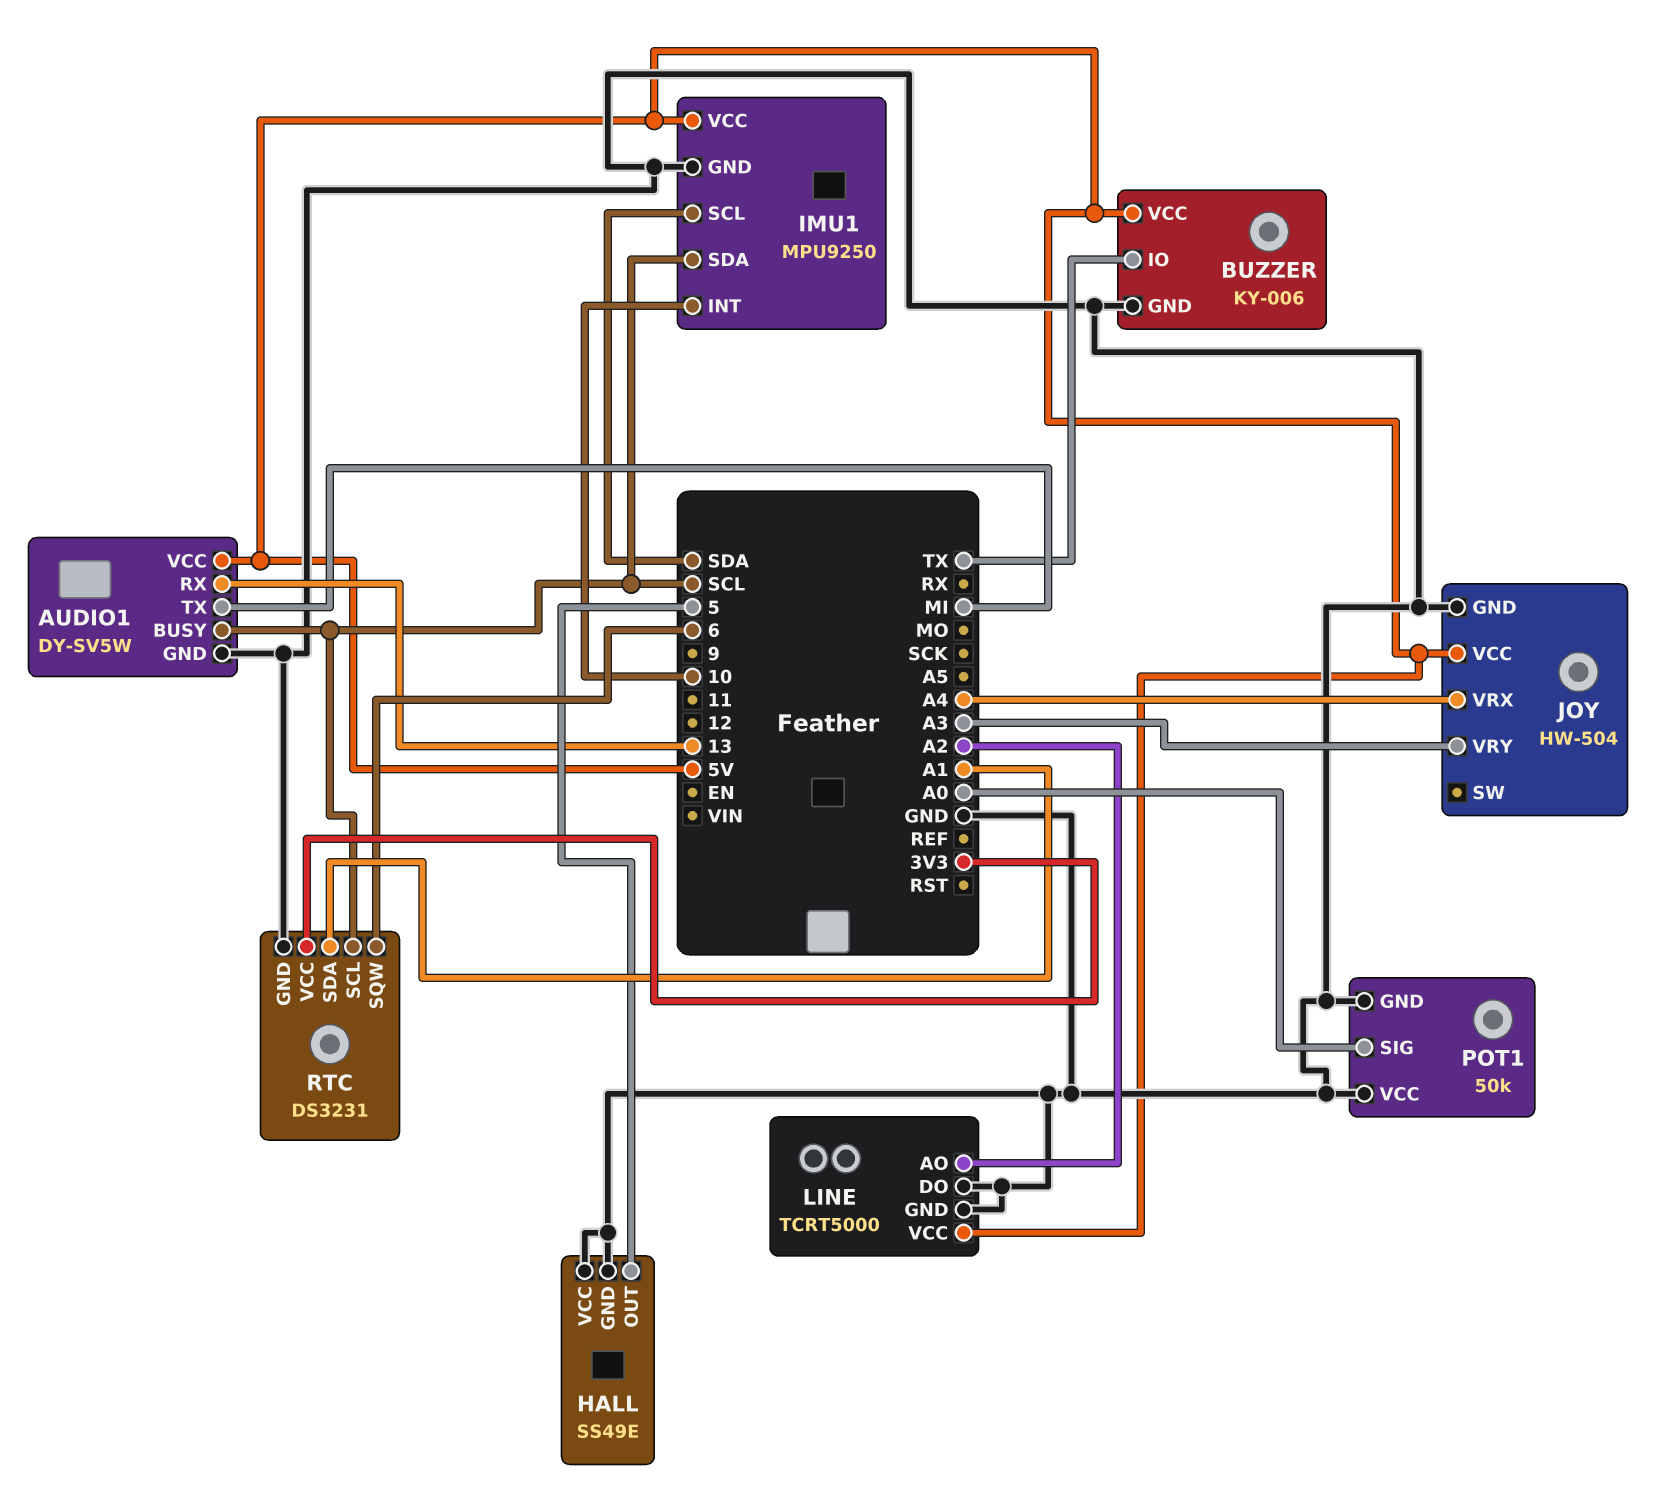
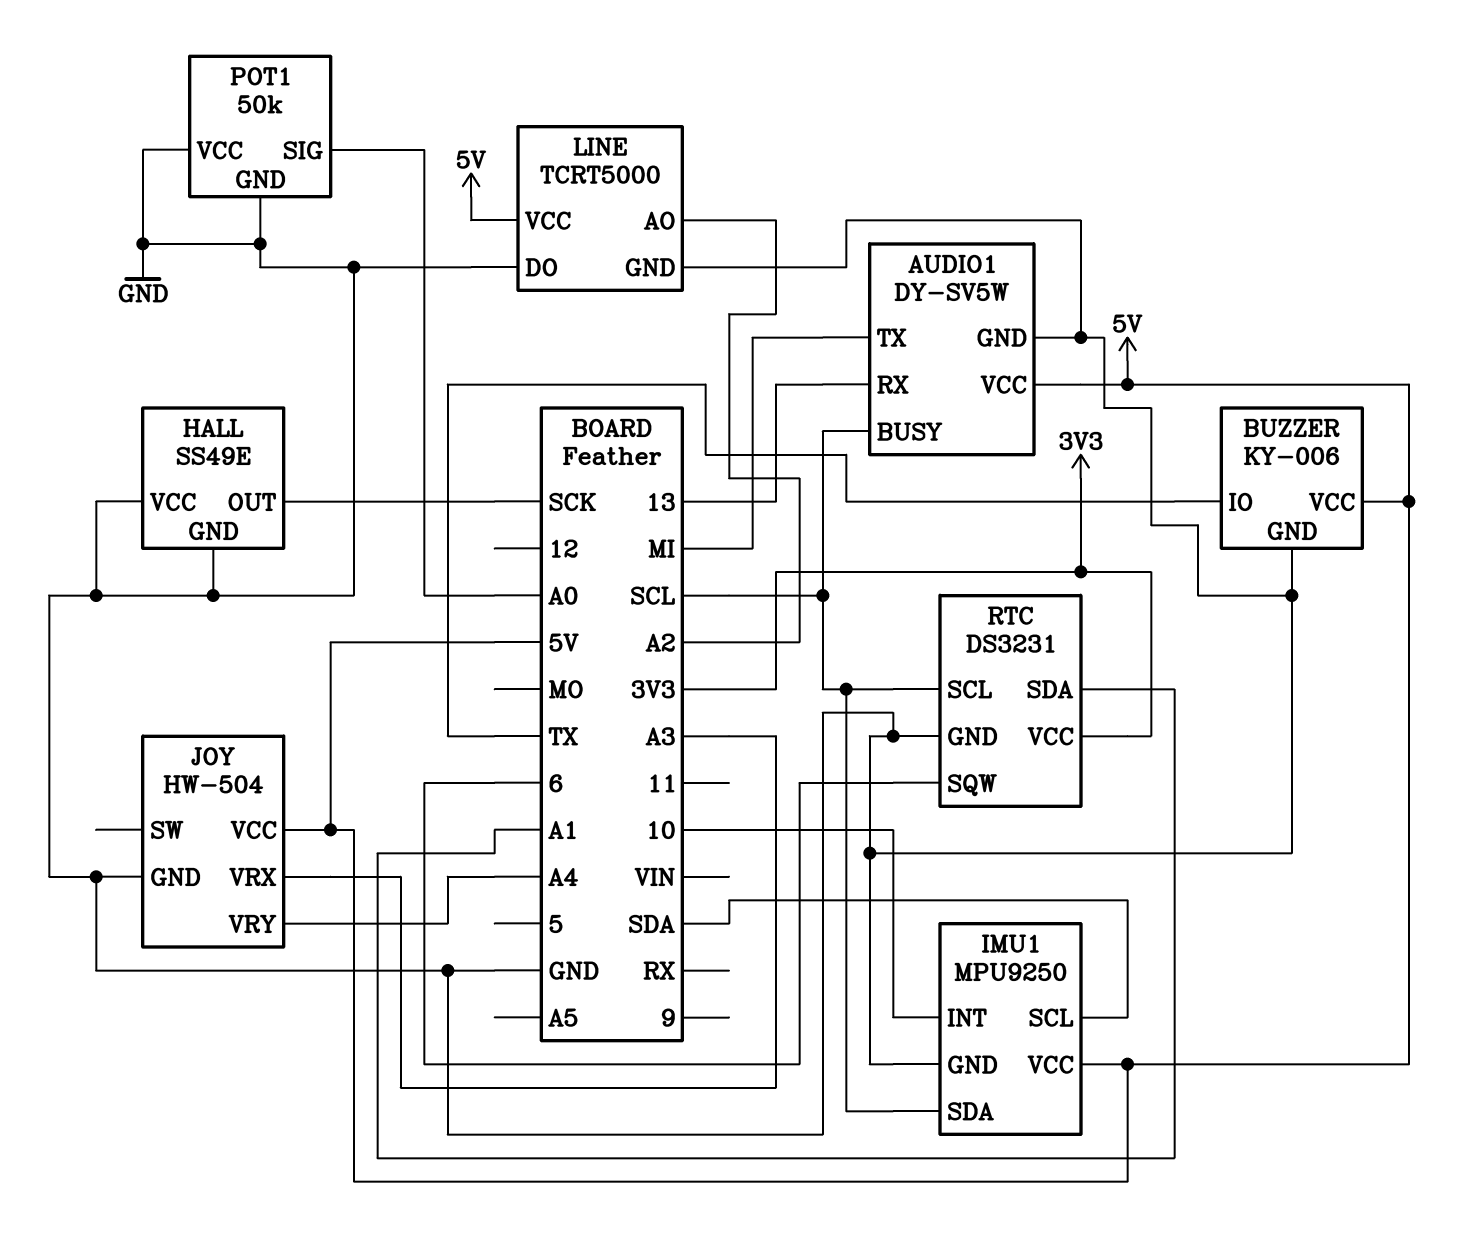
HALL pin OUT: 5 -> SCK
JOY pin VRX: A4 -> A3
JOY pin VRY: A3 -> A4

